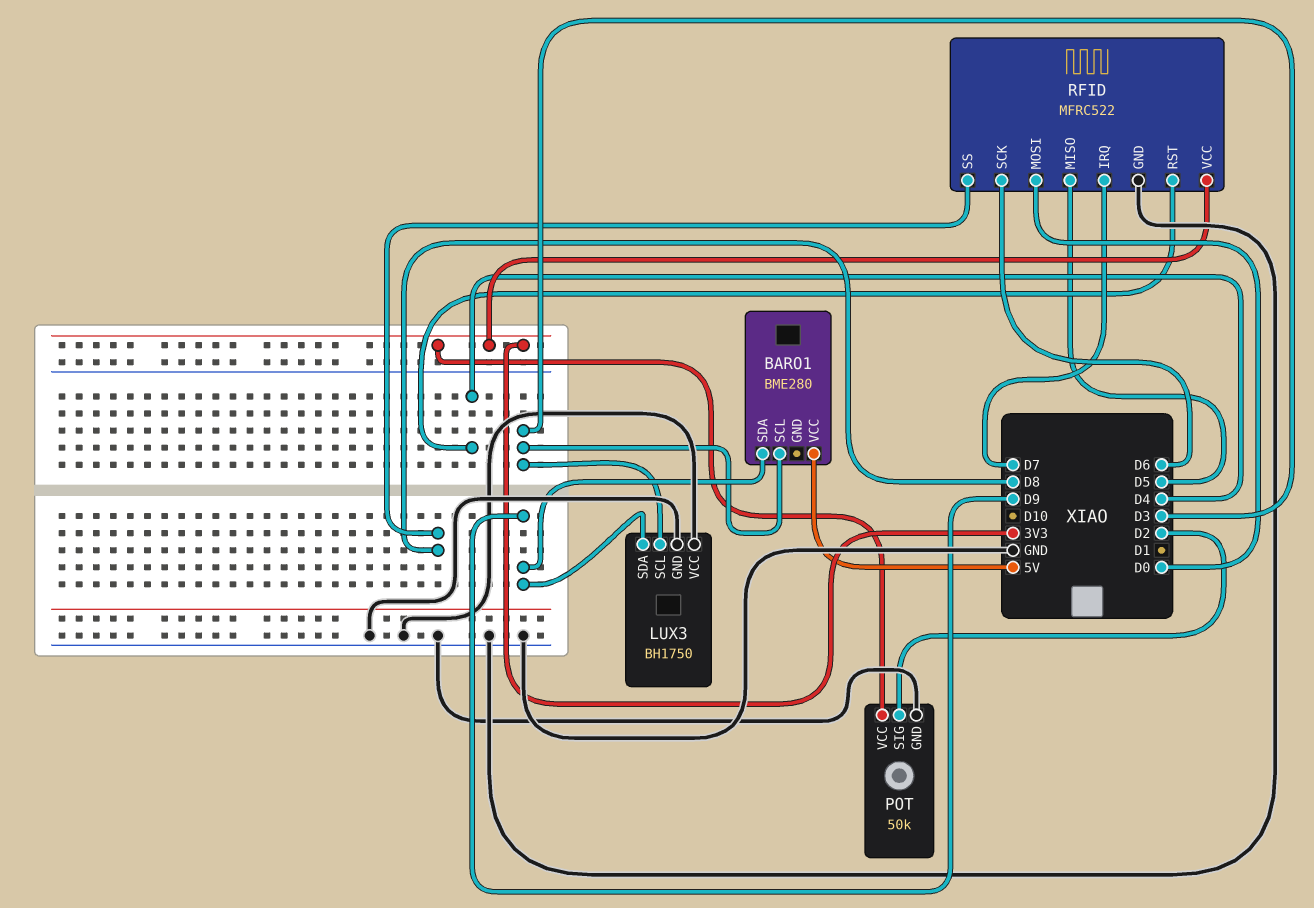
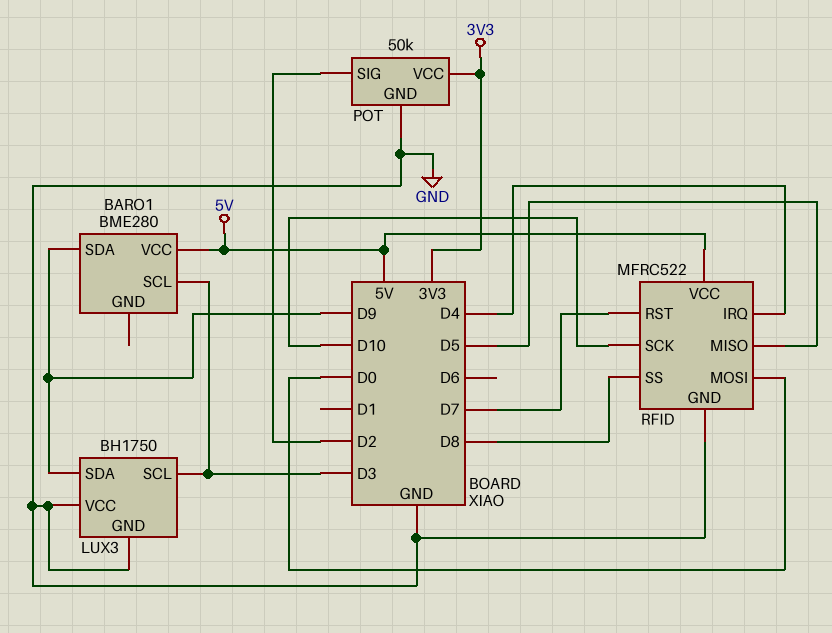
RFID pin IRQ: D7 -> D4
RFID pin RST: D4 -> D7
RFID pin SCK: D6 -> D10
RFID pin VCC: 3V3 -> 5V

